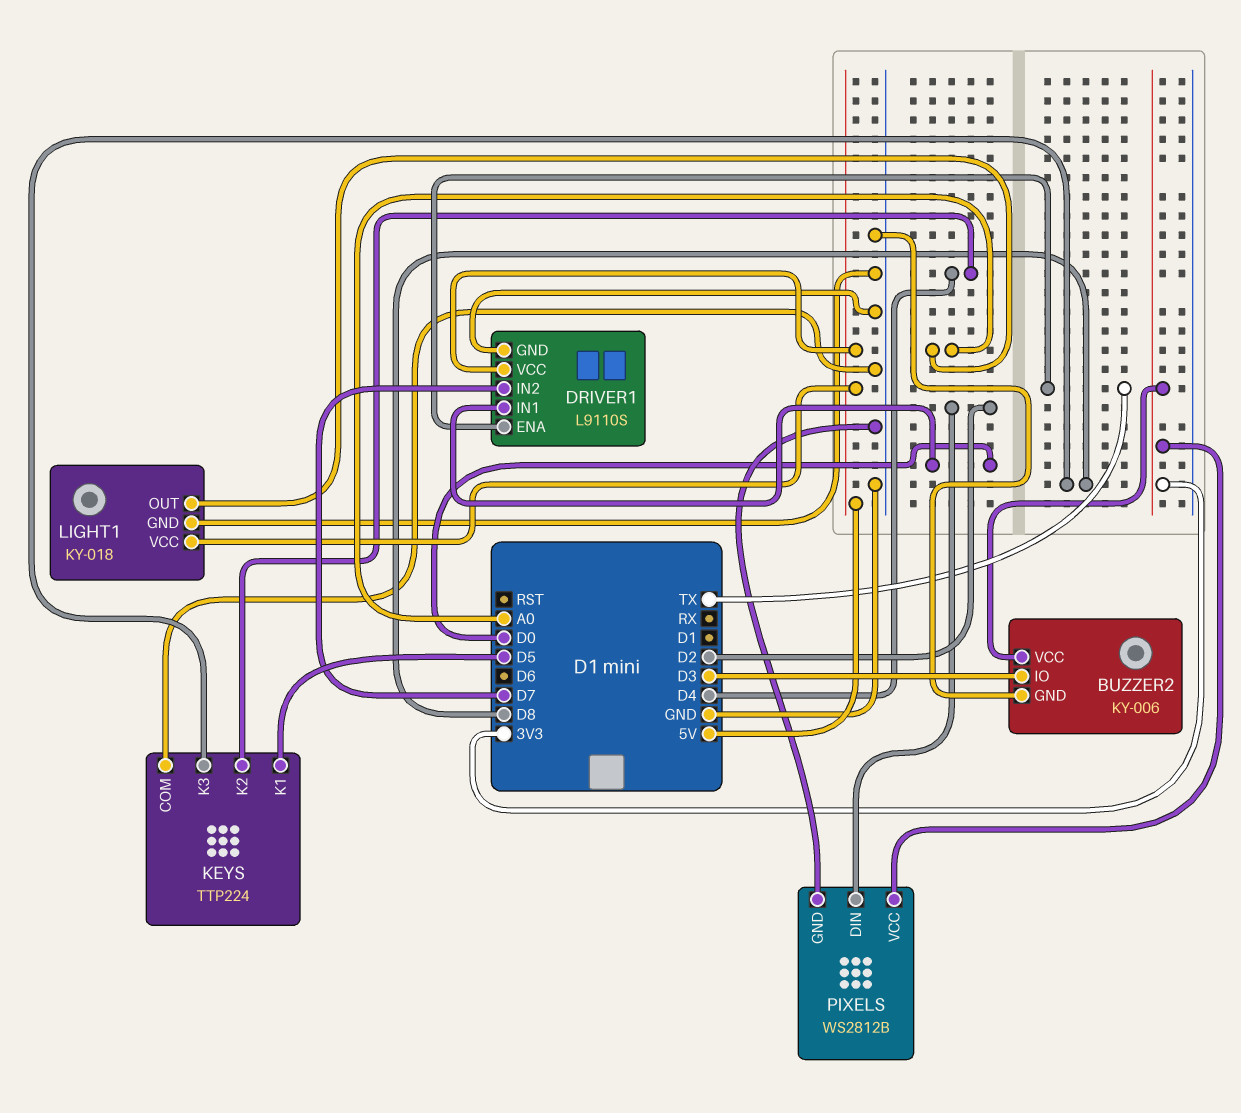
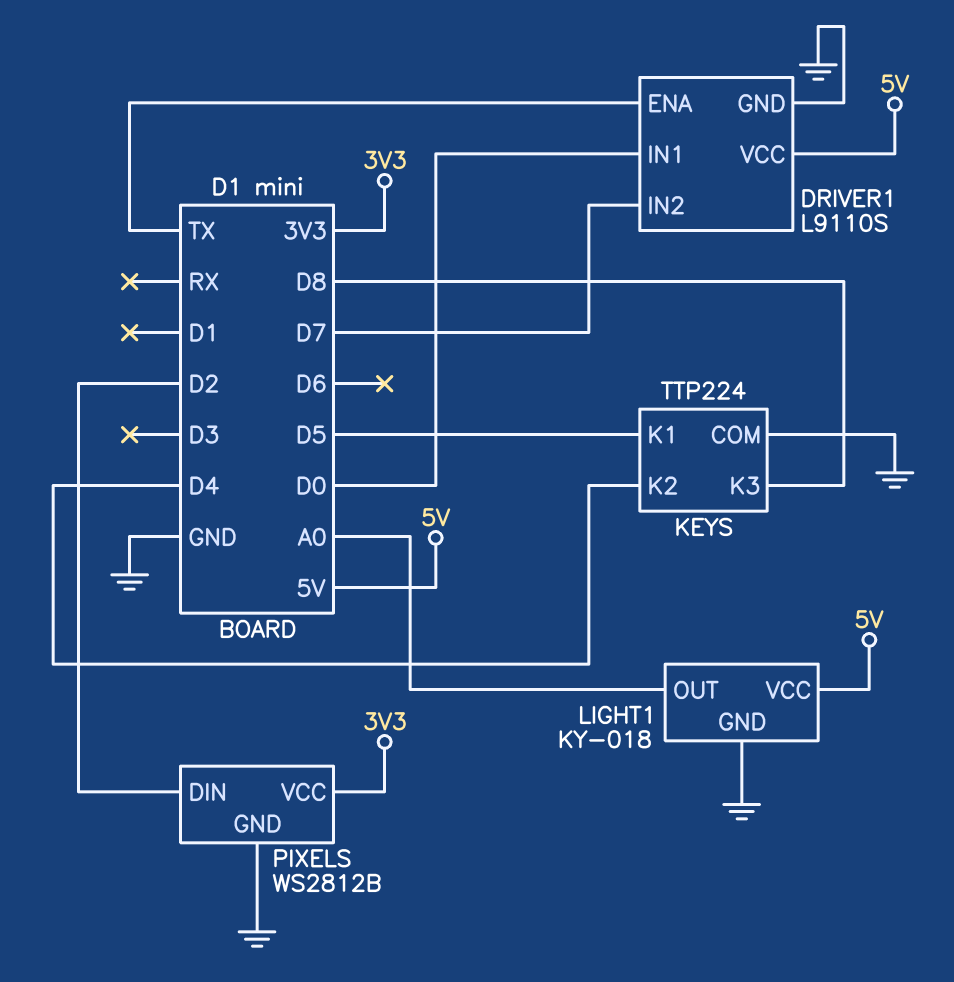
BUZZER2: KY-006 -> none
BUZZER2 pin GND: GND -> none
BUZZER2 pin IO: D3 -> none
BUZZER2 pin VCC: 3V3 -> none

